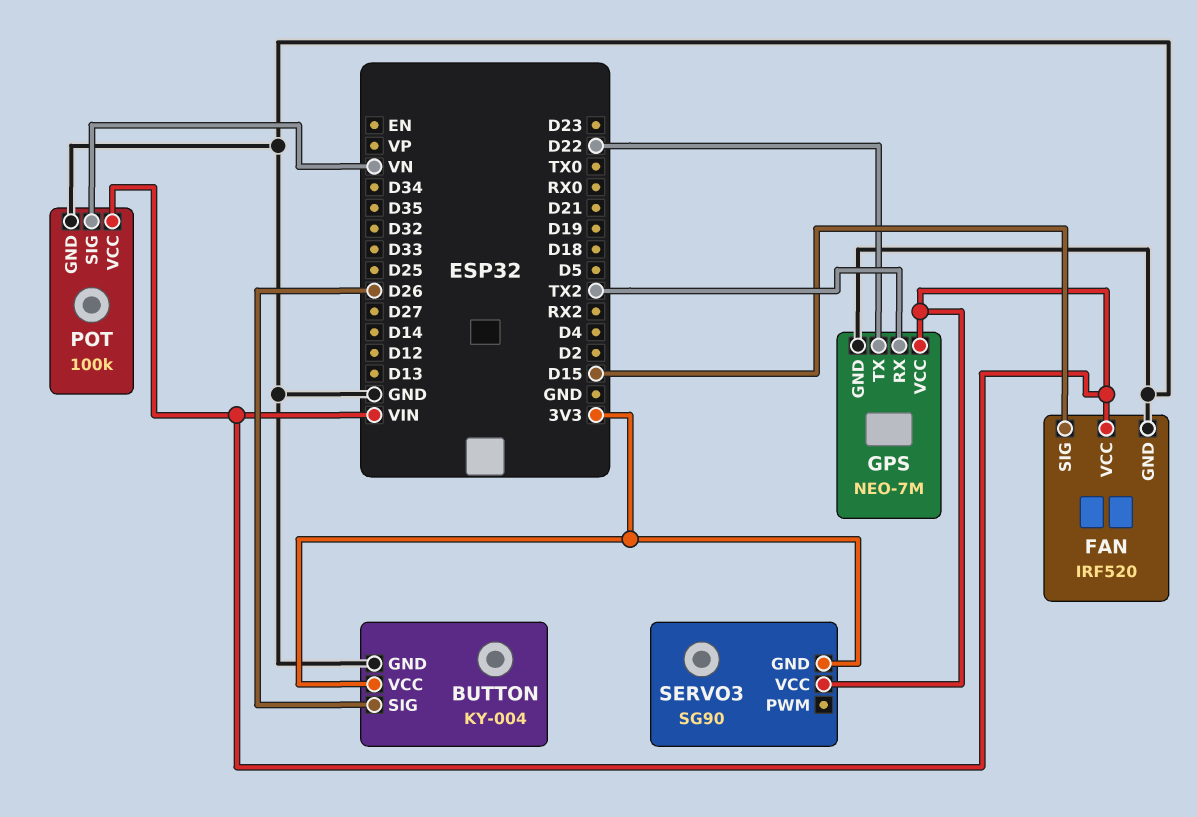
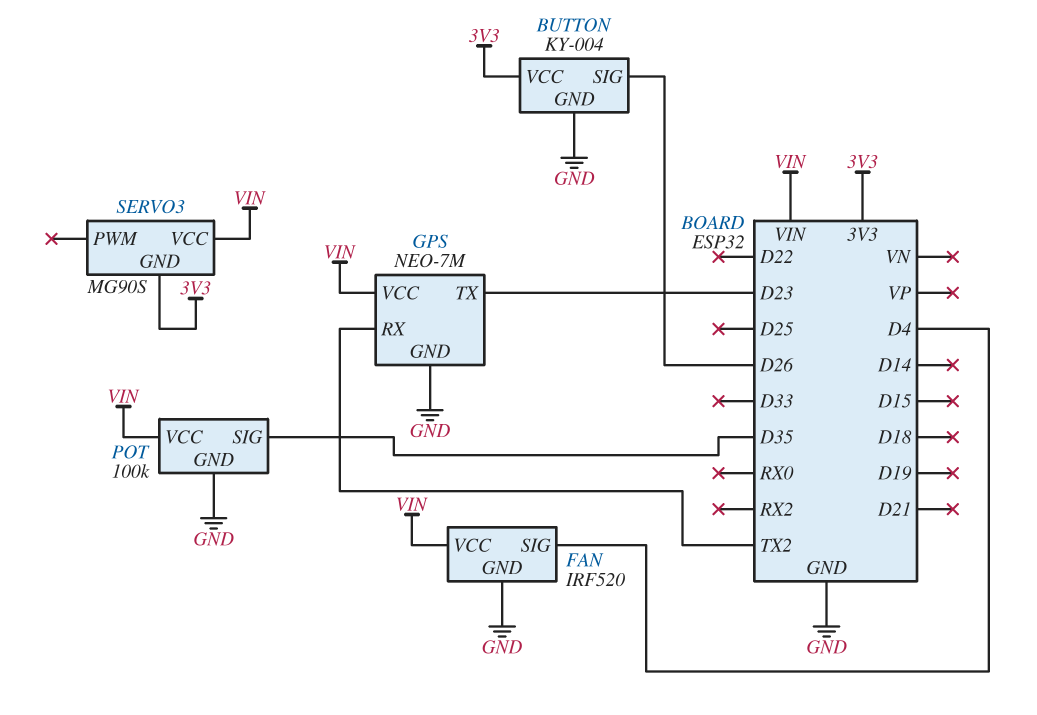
FAN pin SIG: D15 -> D4
GPS pin TX: D22 -> D23
POT pin SIG: VN -> D35
SERVO3: SG90 -> MG90S

